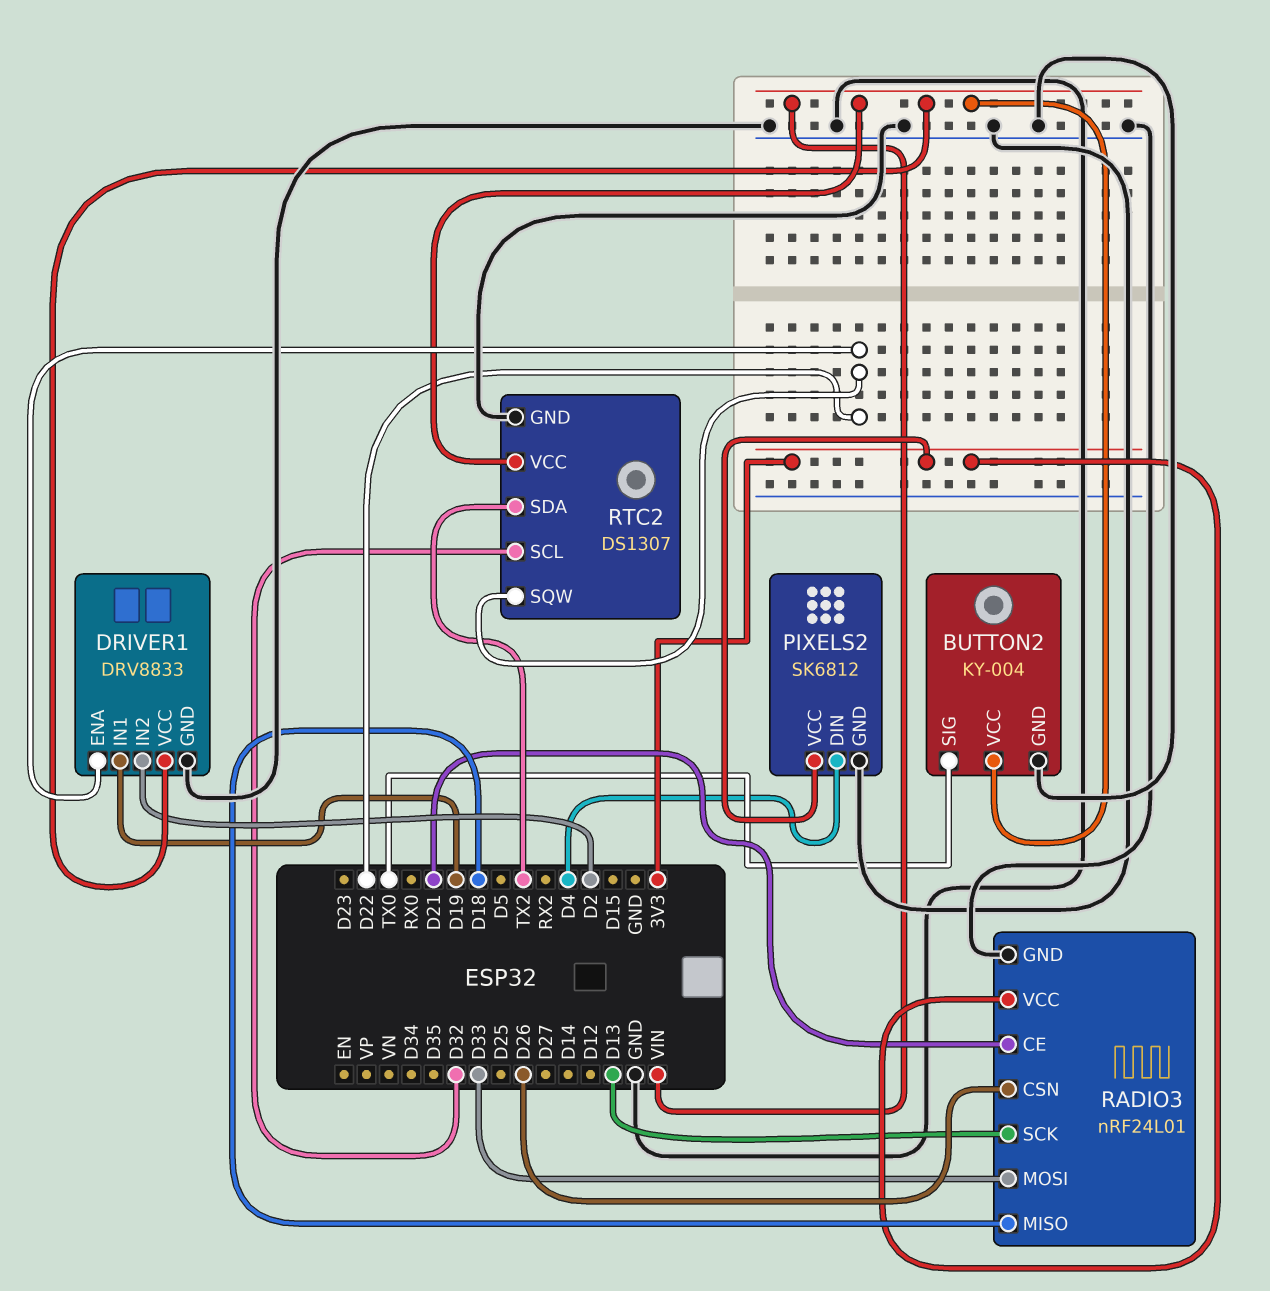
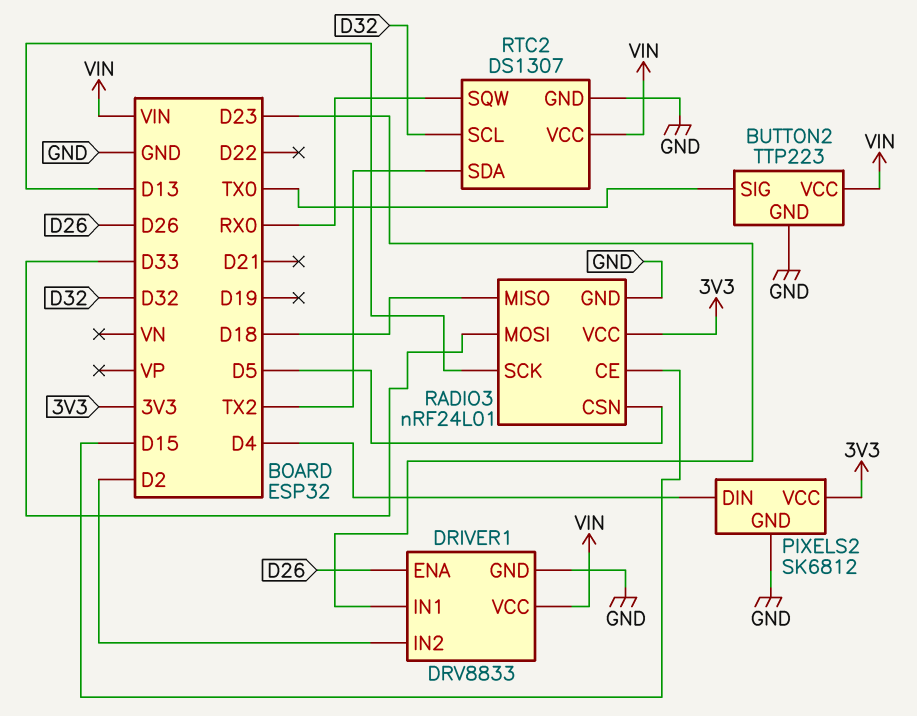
BUTTON2: KY-004 -> TTP223
DRIVER1 pin ENA: D22 -> D26
DRIVER1 pin IN1: D19 -> D23
RADIO3 pin CE: D21 -> D15
RADIO3 pin CSN: D26 -> D5
RTC2 pin SQW: D22 -> RX0

